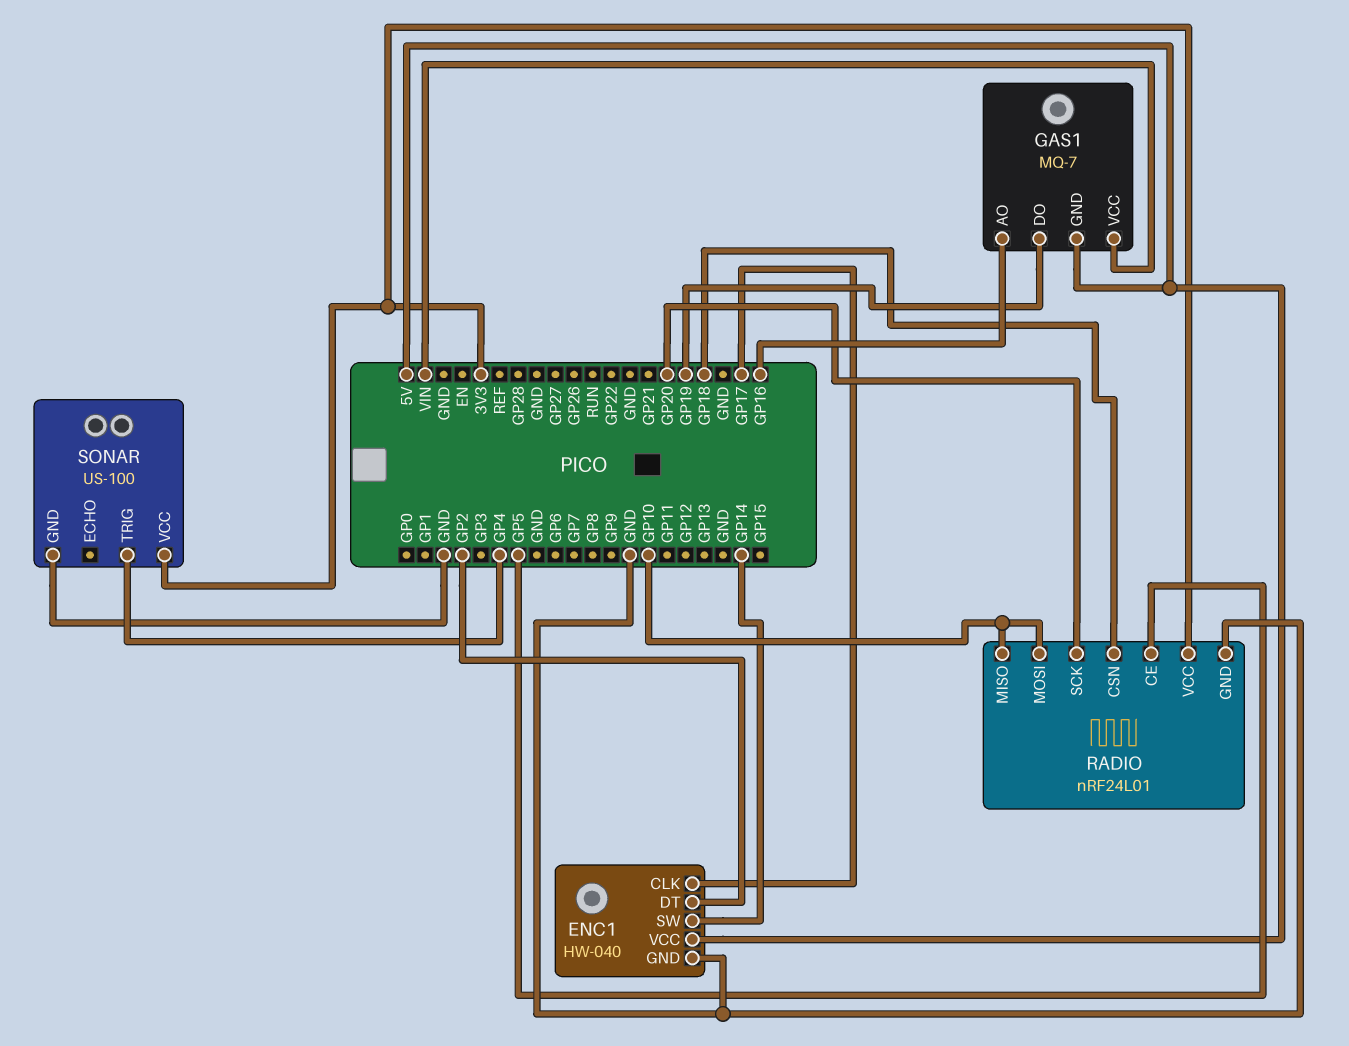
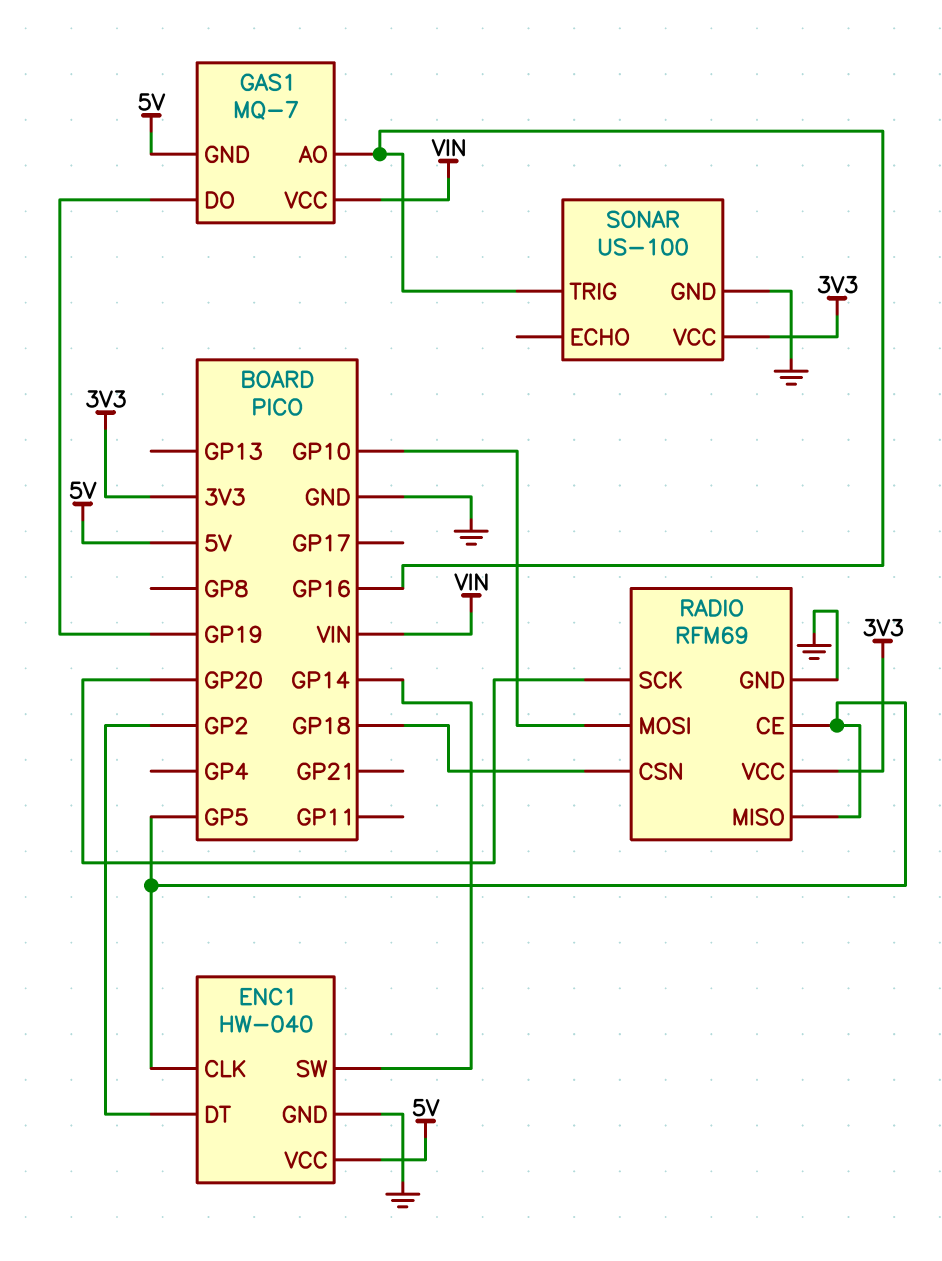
ENC1 pin CLK: GP17 -> GP5
RADIO: nRF24L01 -> RFM69
RADIO pin MISO: GP10 -> GP5
SONAR pin TRIG: GP4 -> GP16

